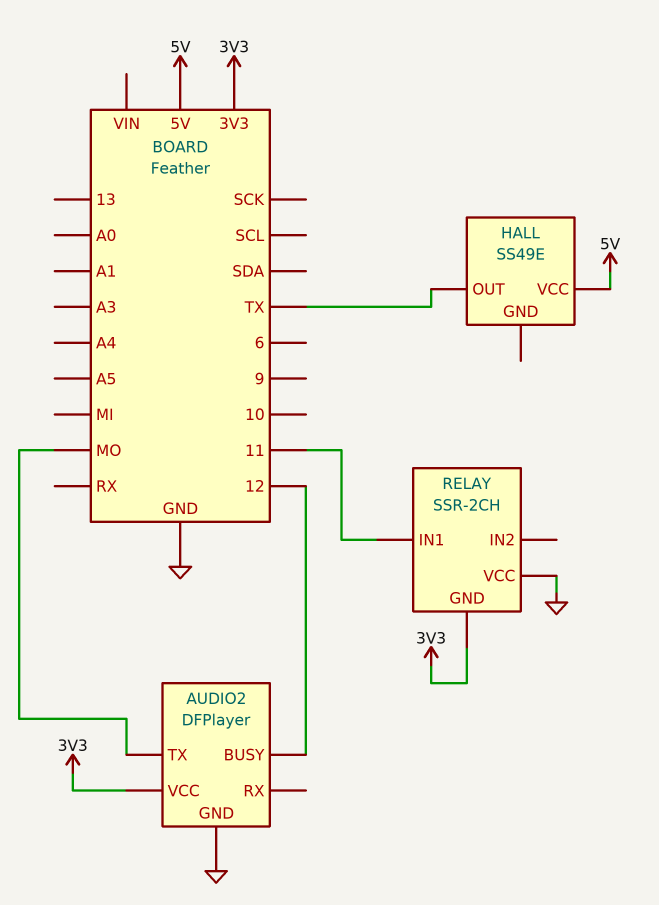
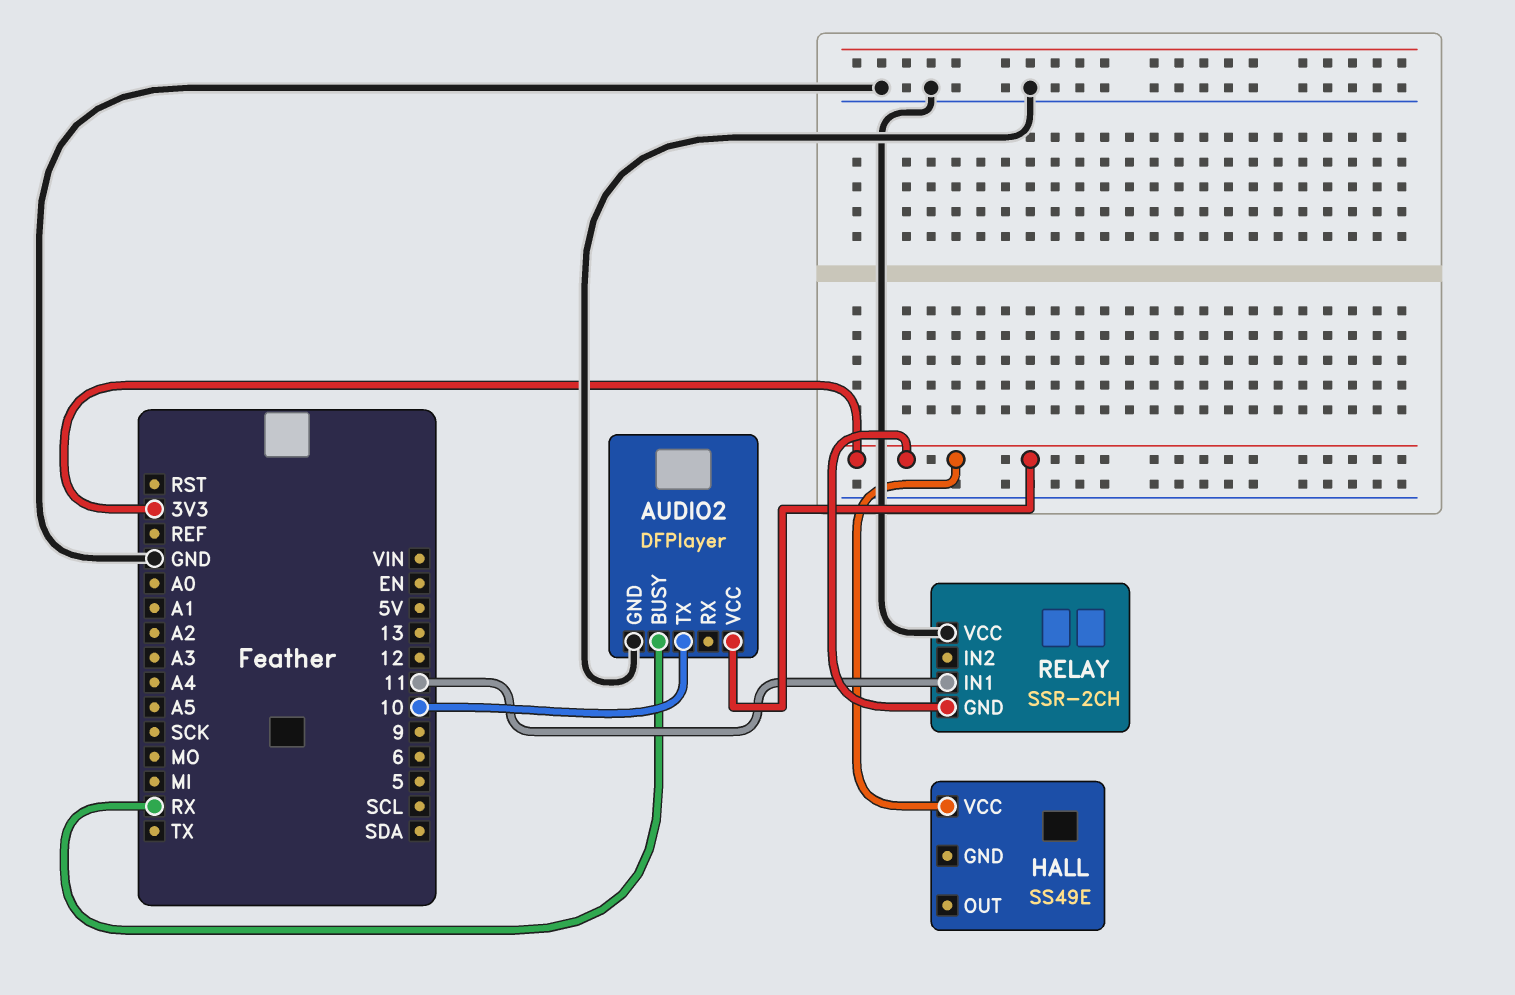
AUDIO2 pin BUSY: 12 -> RX
AUDIO2 pin TX: MO -> 10
HALL pin OUT: TX -> none
HALL pin VCC: 5V -> 3V3

